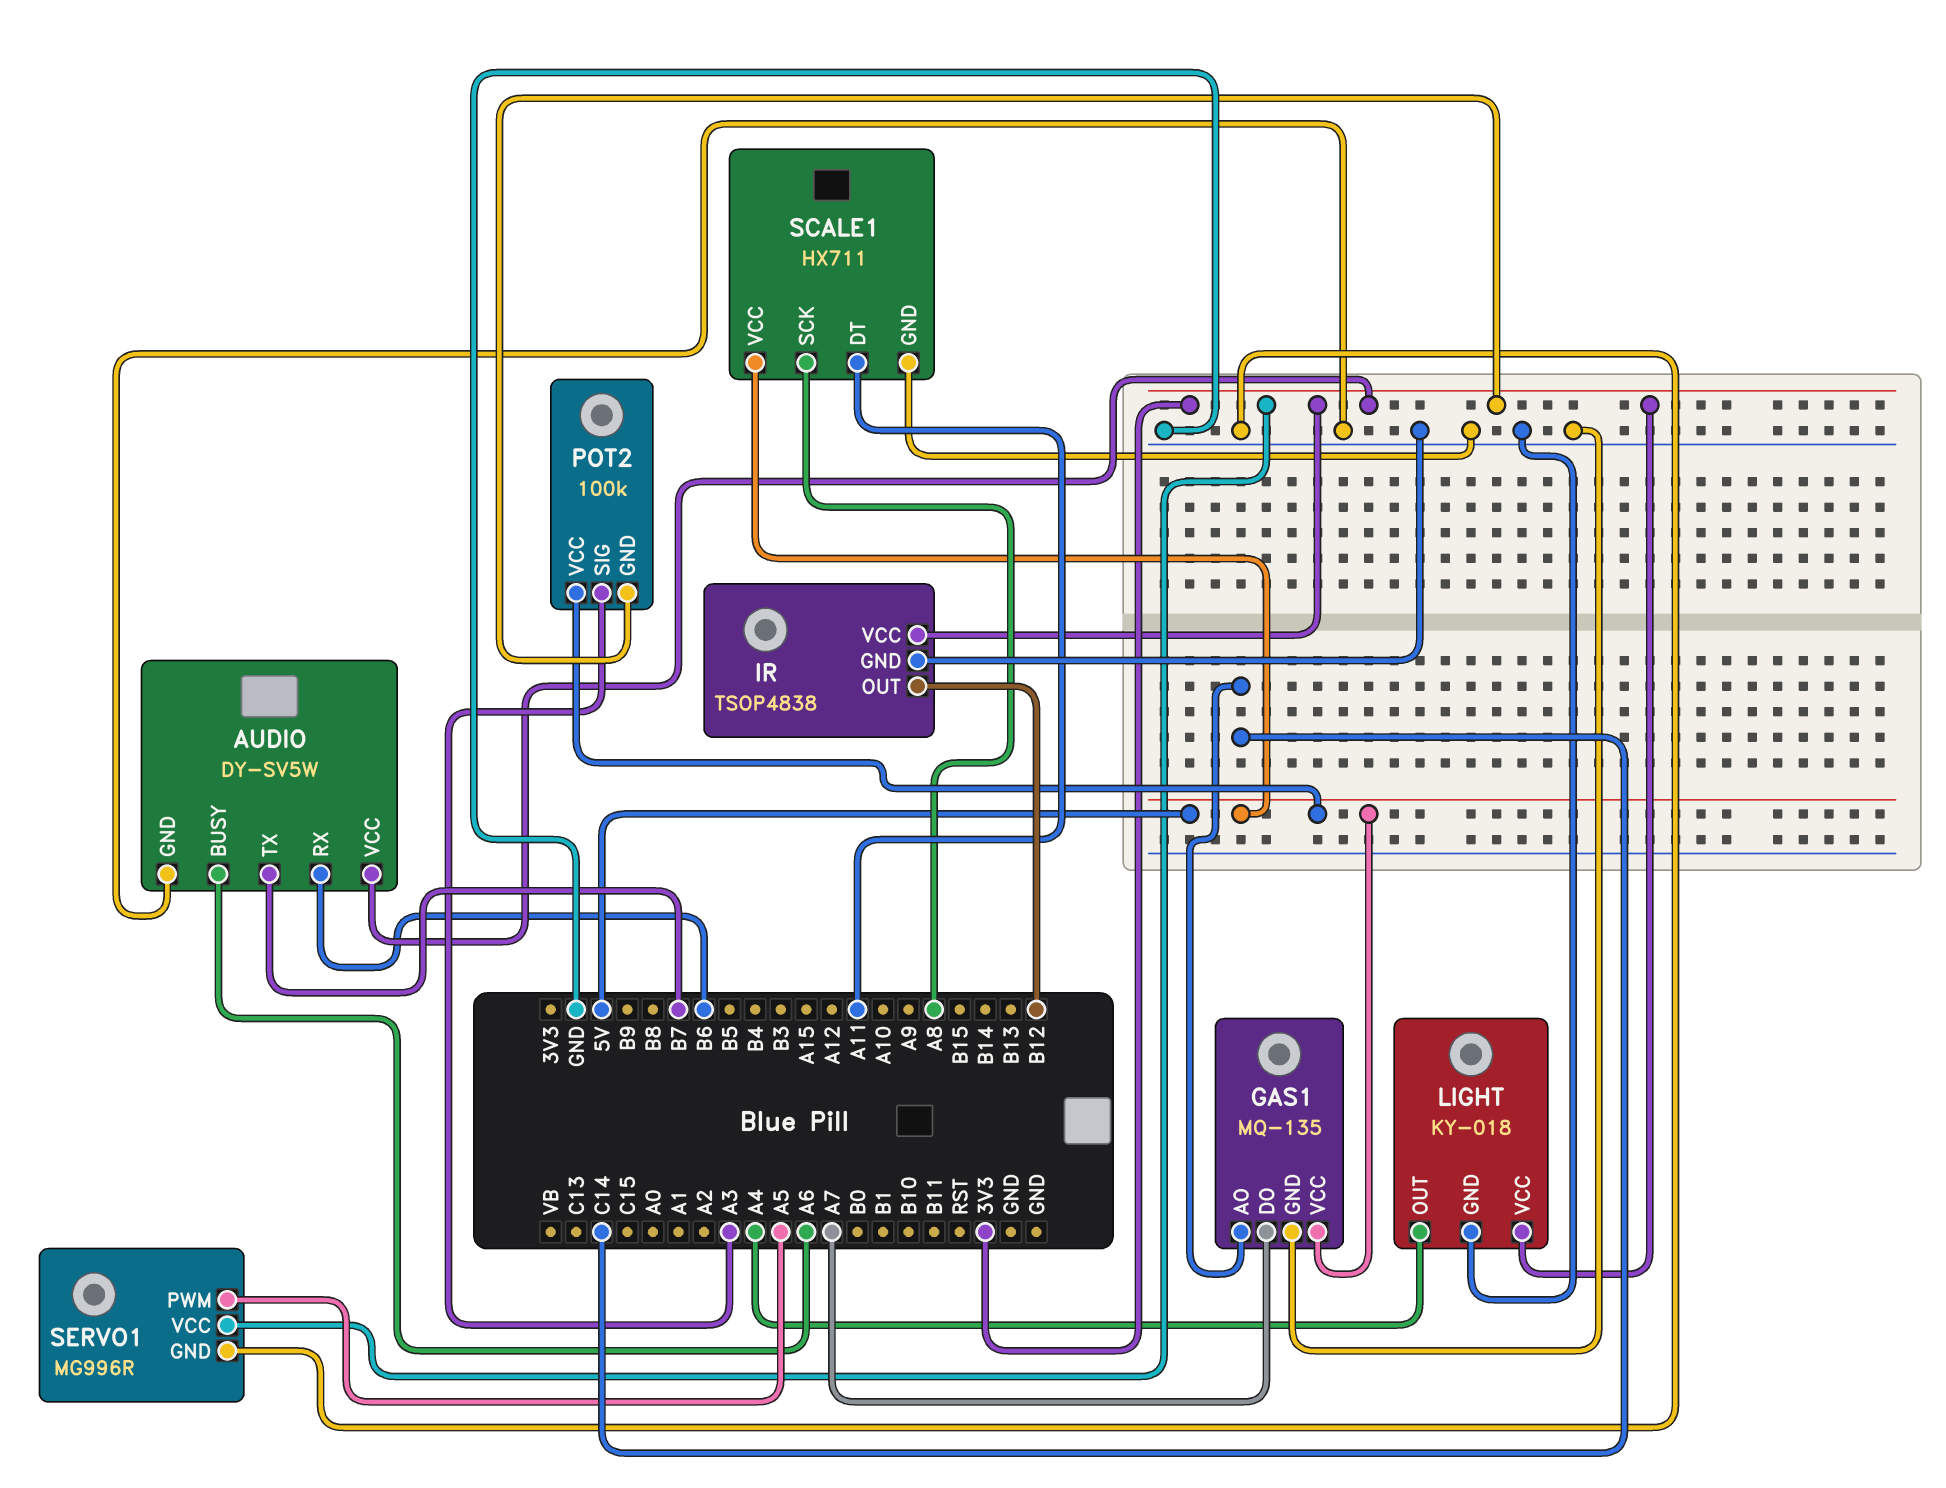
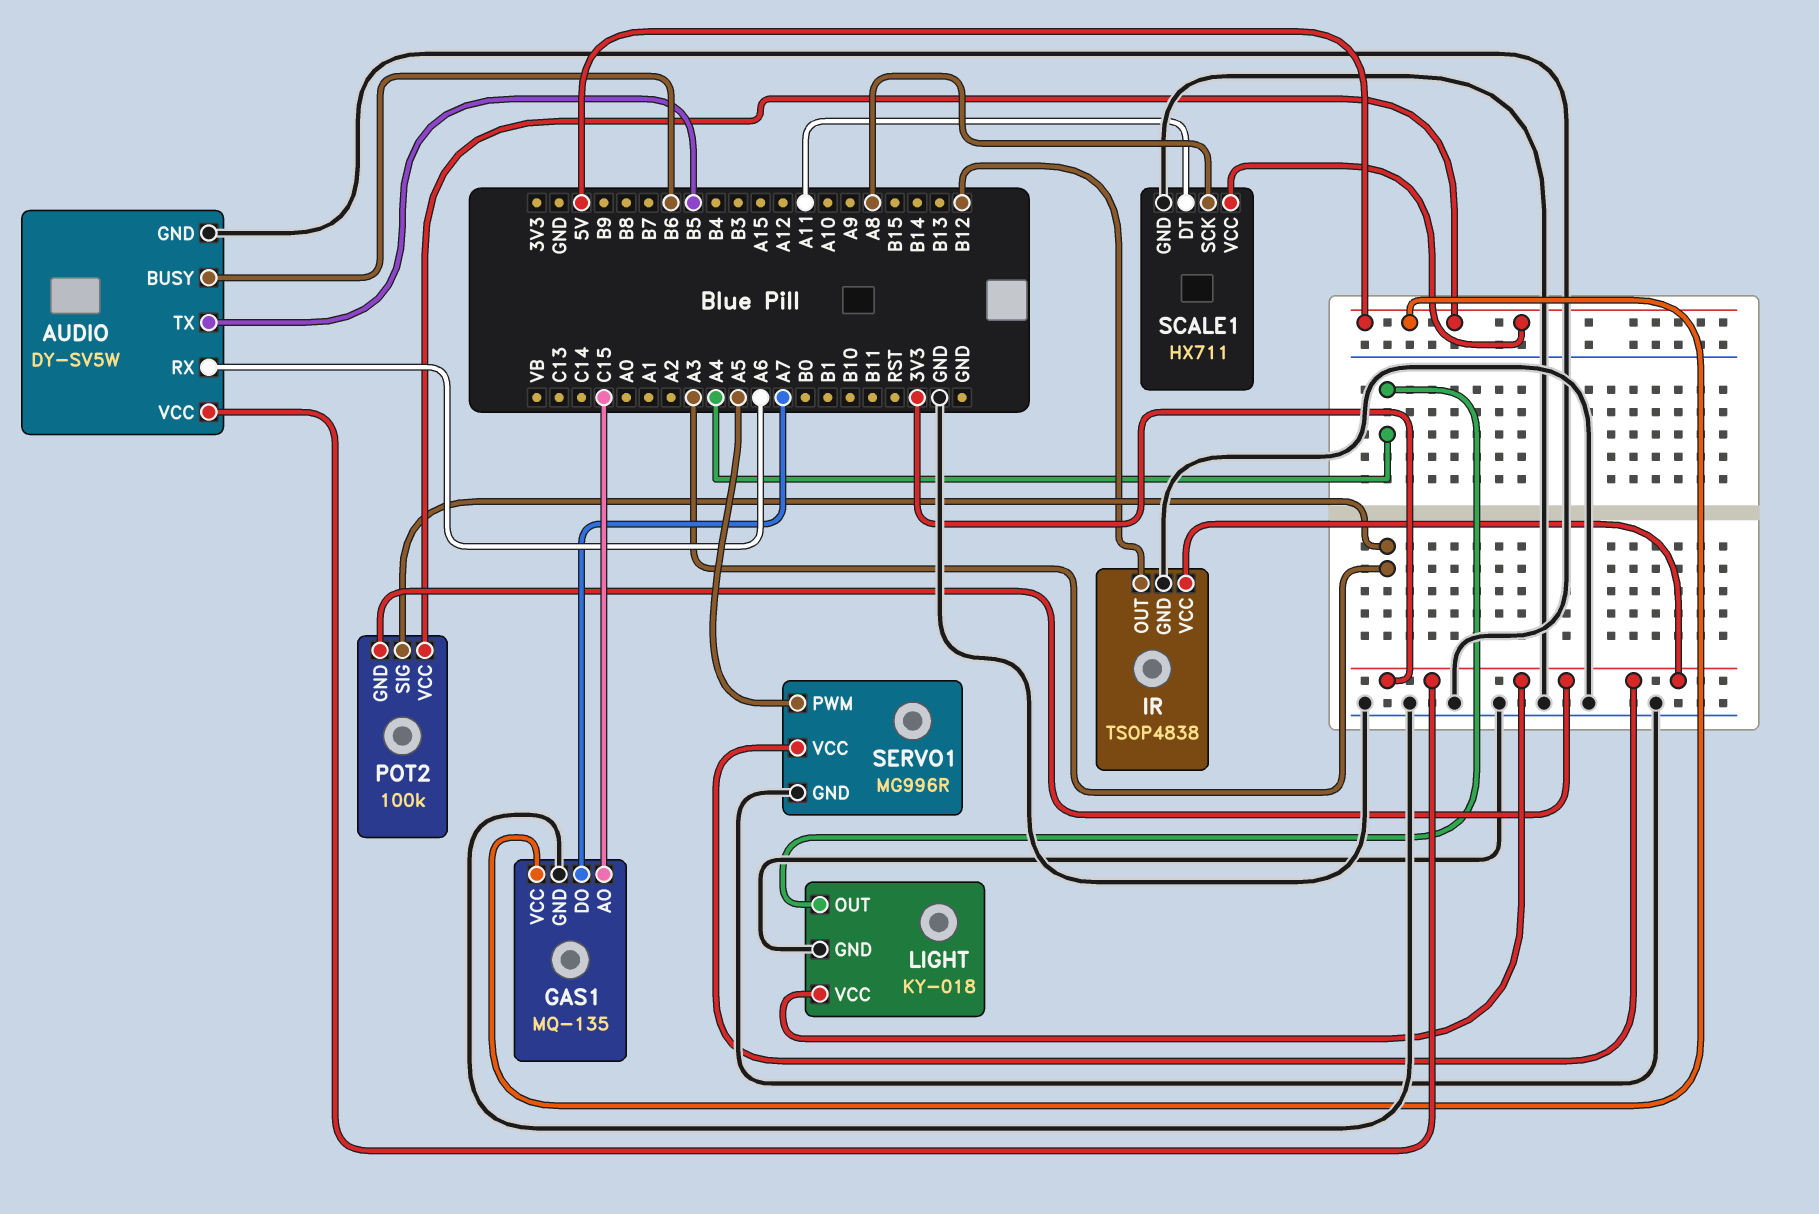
AUDIO pin BUSY: A6 -> B6
AUDIO pin RX: B6 -> A6
AUDIO pin TX: B7 -> B5
GAS1 pin AO: C14 -> C15

